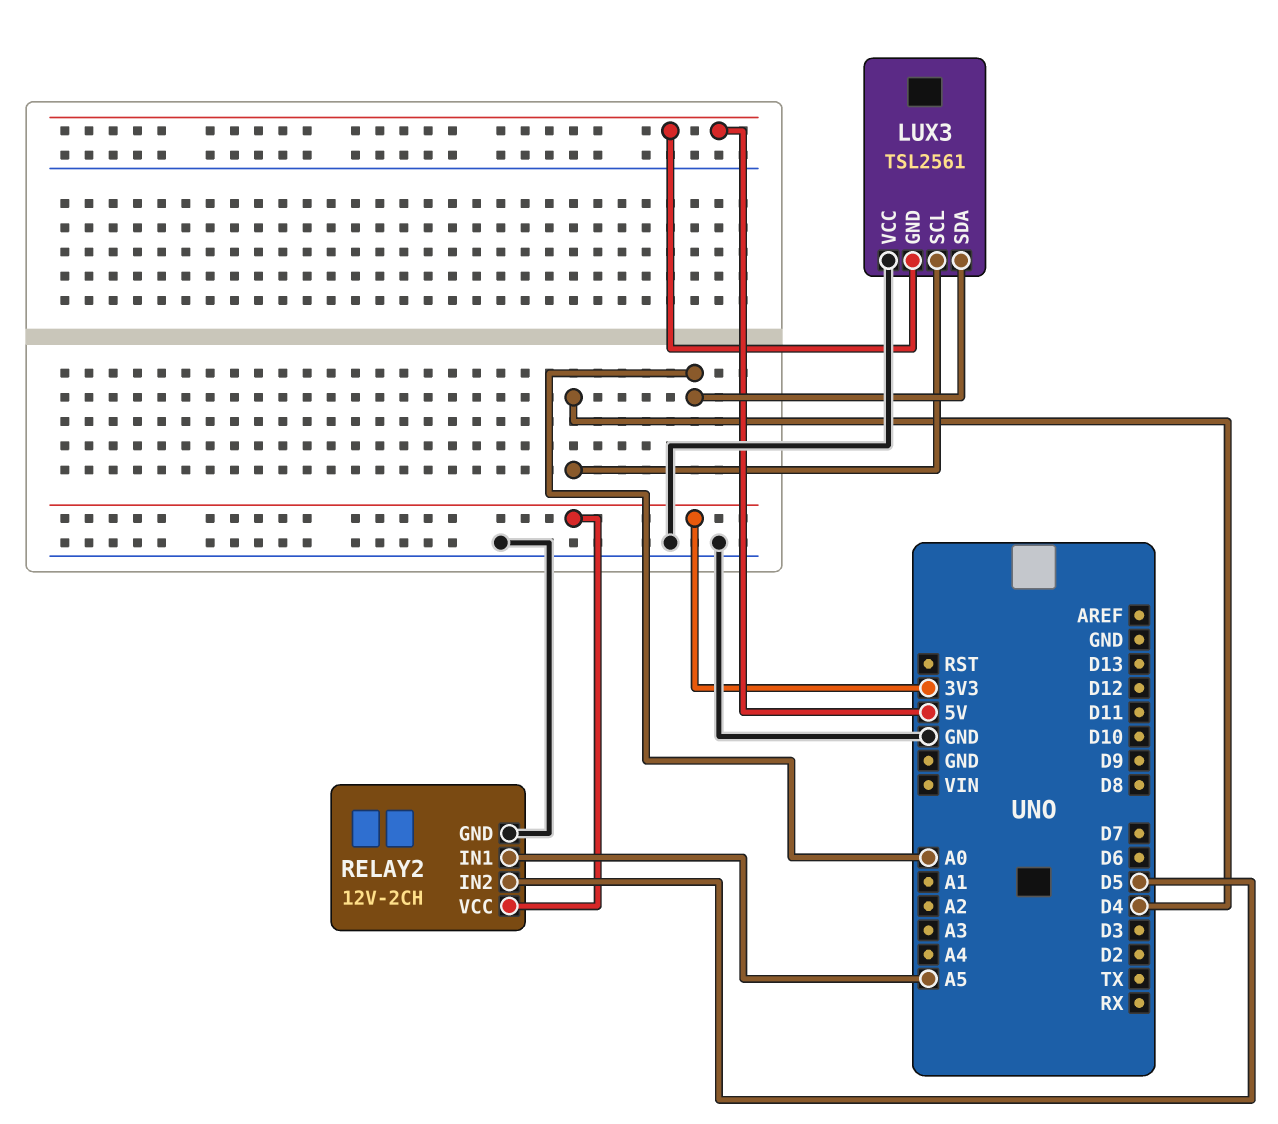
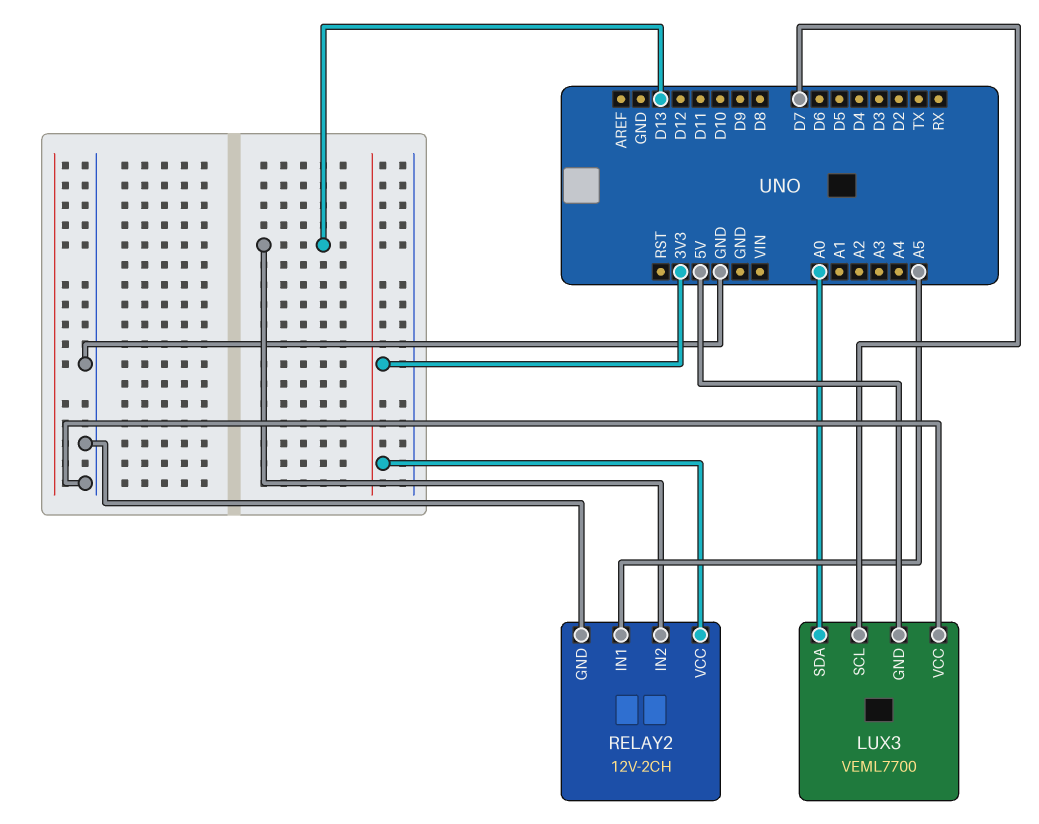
LUX3: TSL2561 -> VEML7700
LUX3 pin SCL: D4 -> D7
RELAY2 pin IN2: D5 -> D13

